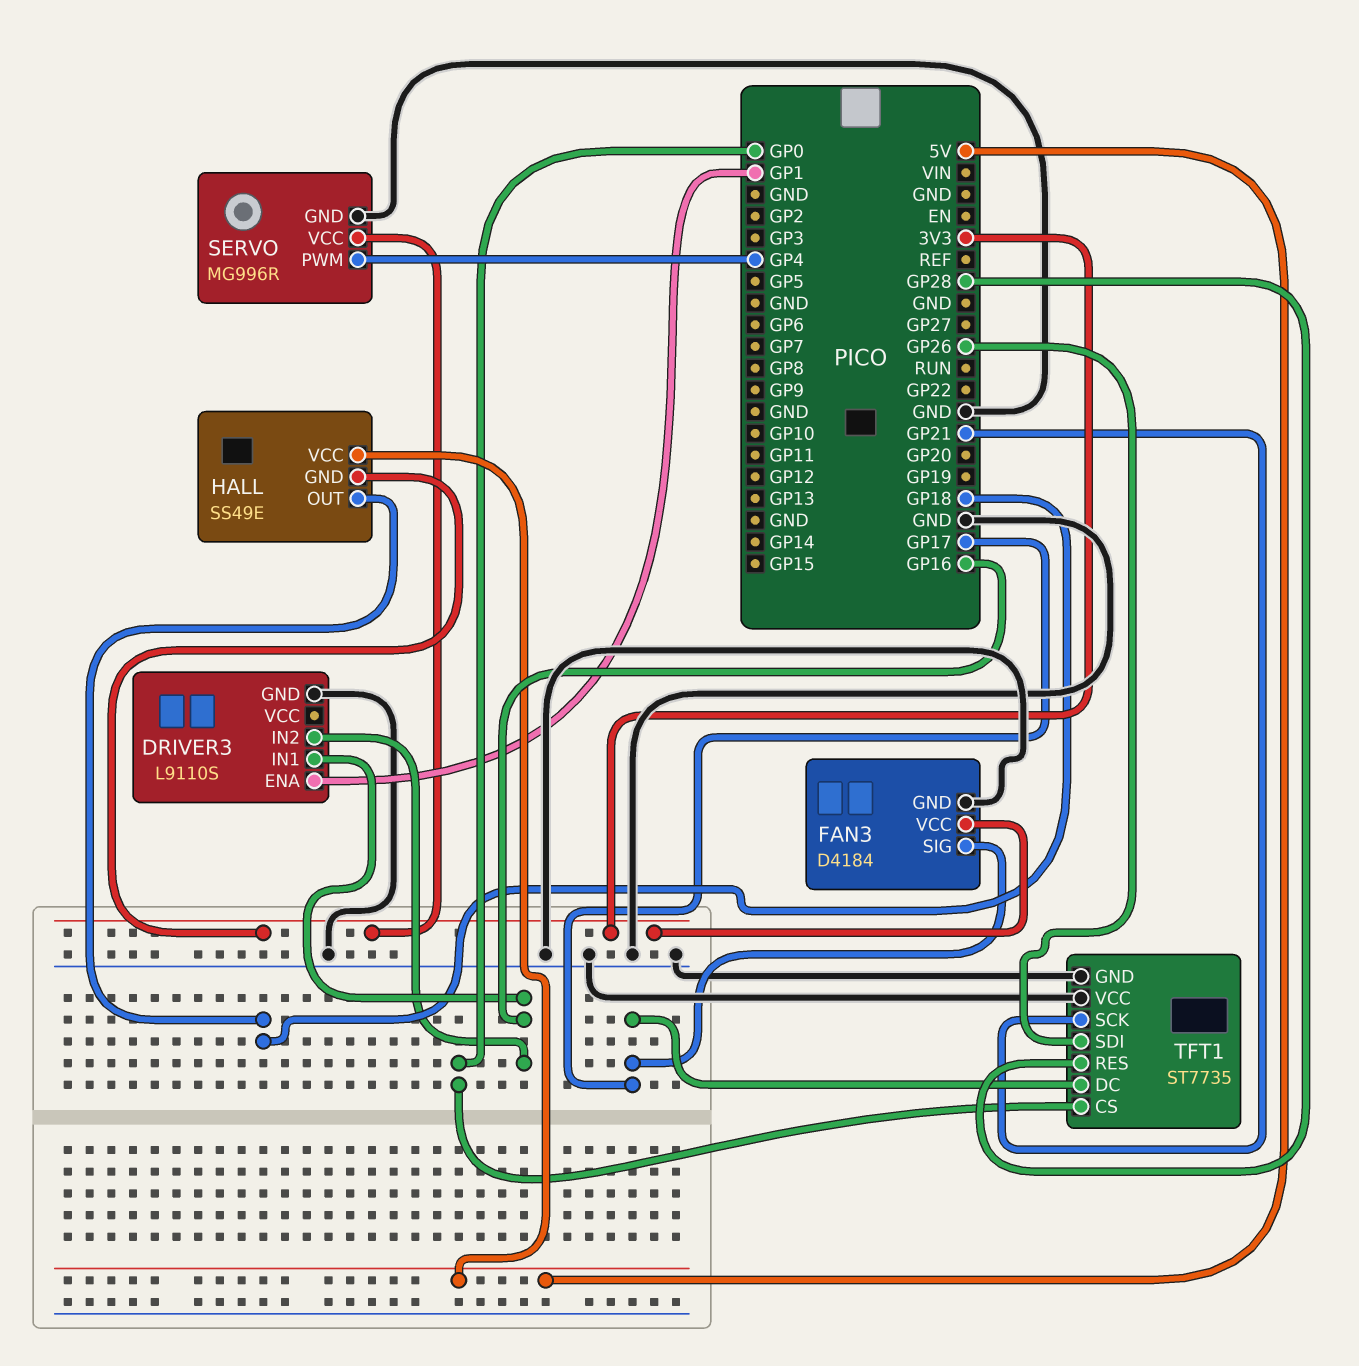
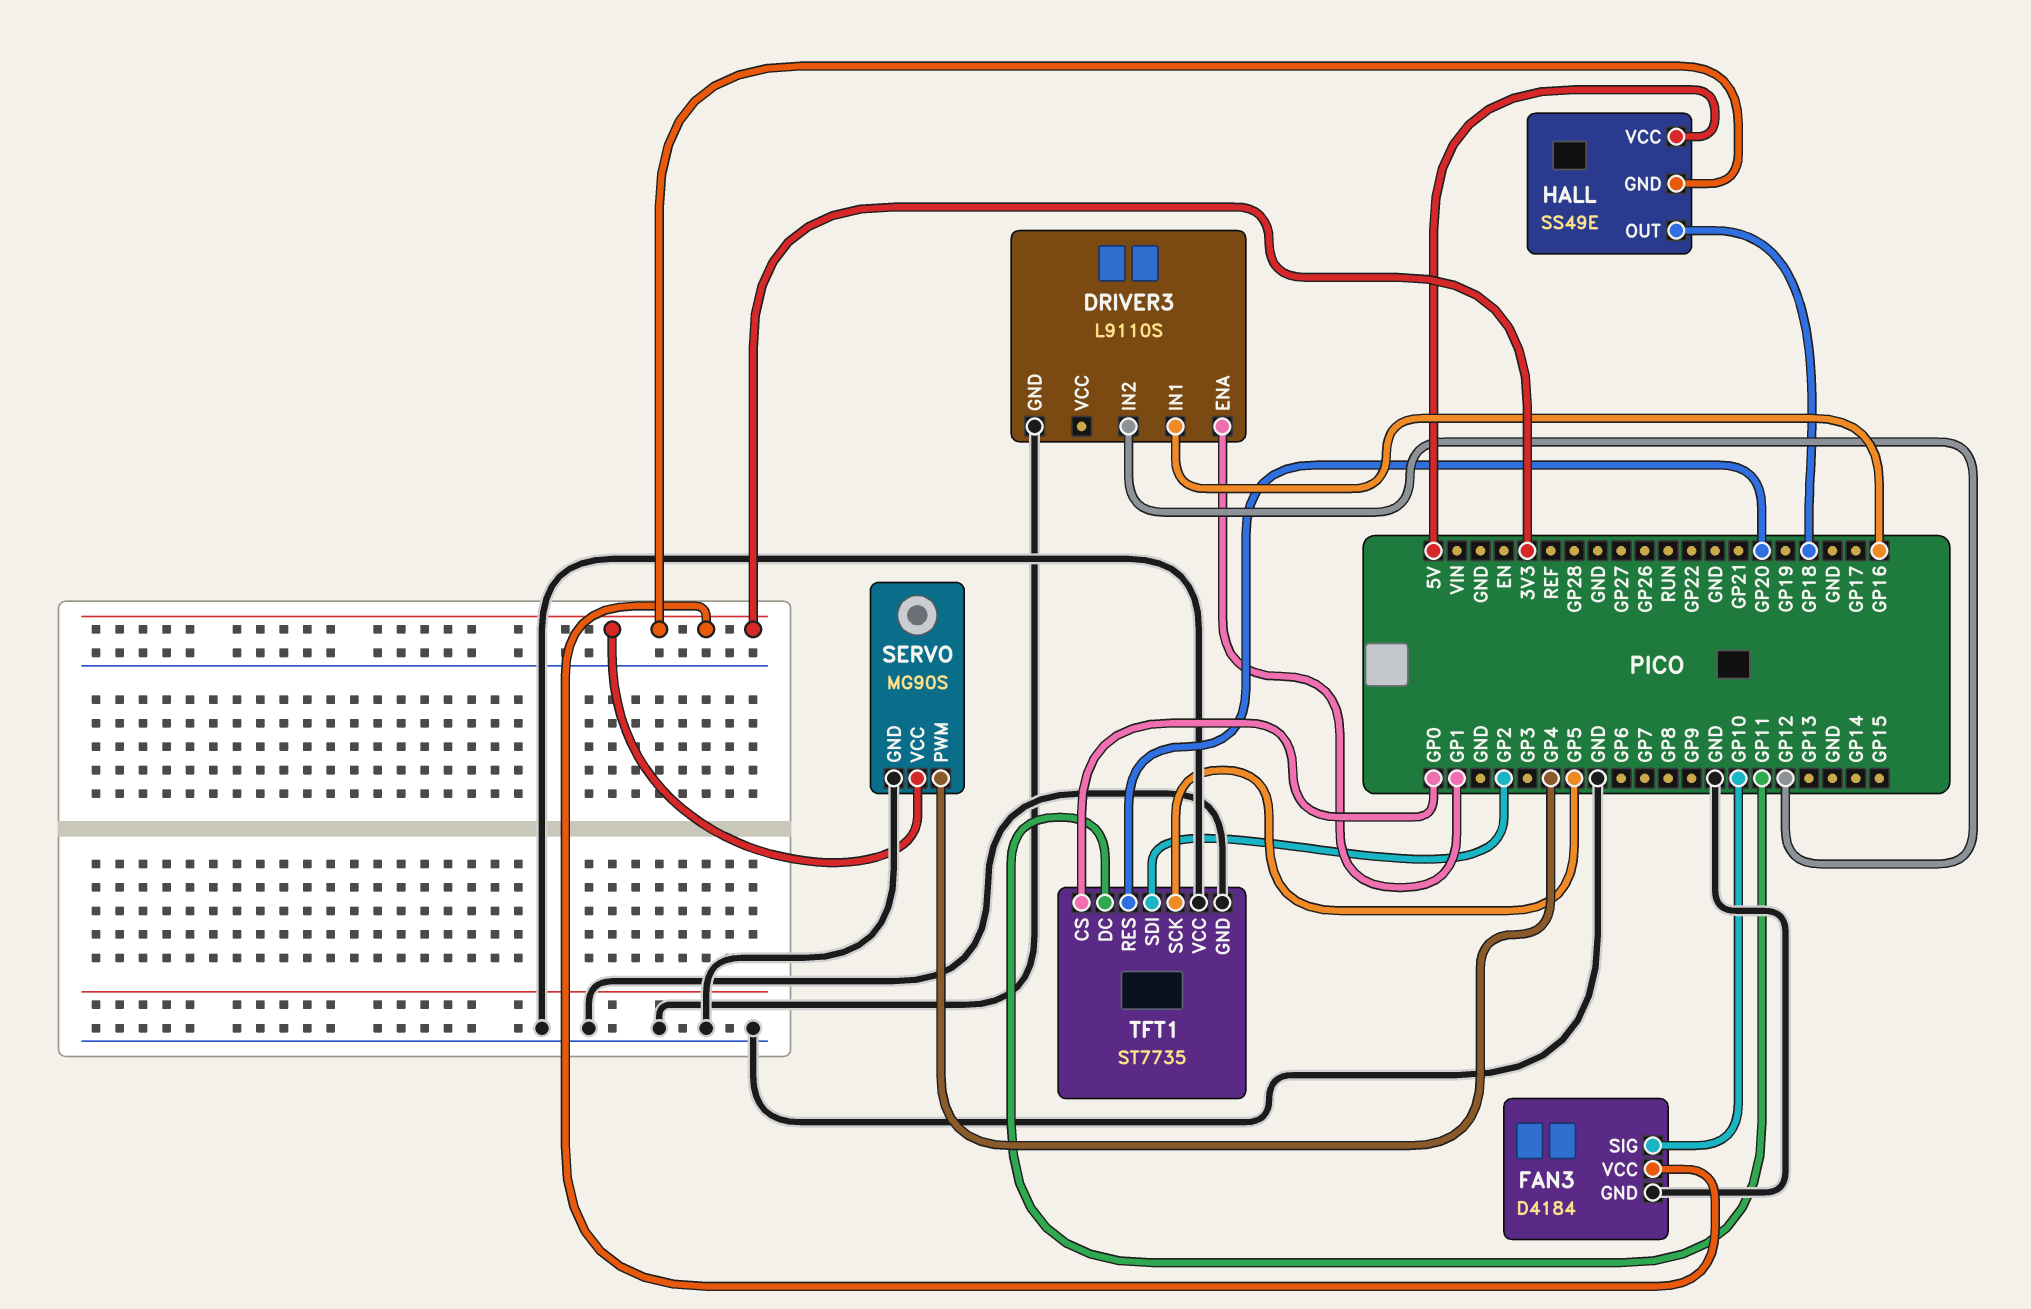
DRIVER3 pin IN2: GP16 -> GP12
FAN3 pin SIG: GP17 -> GP10
SERVO: MG996R -> MG90S
TFT1 pin DC: GP17 -> GP11
TFT1 pin RES: GP28 -> GP20
TFT1 pin SCK: GP21 -> GP5
TFT1 pin SDI: GP26 -> GP2

